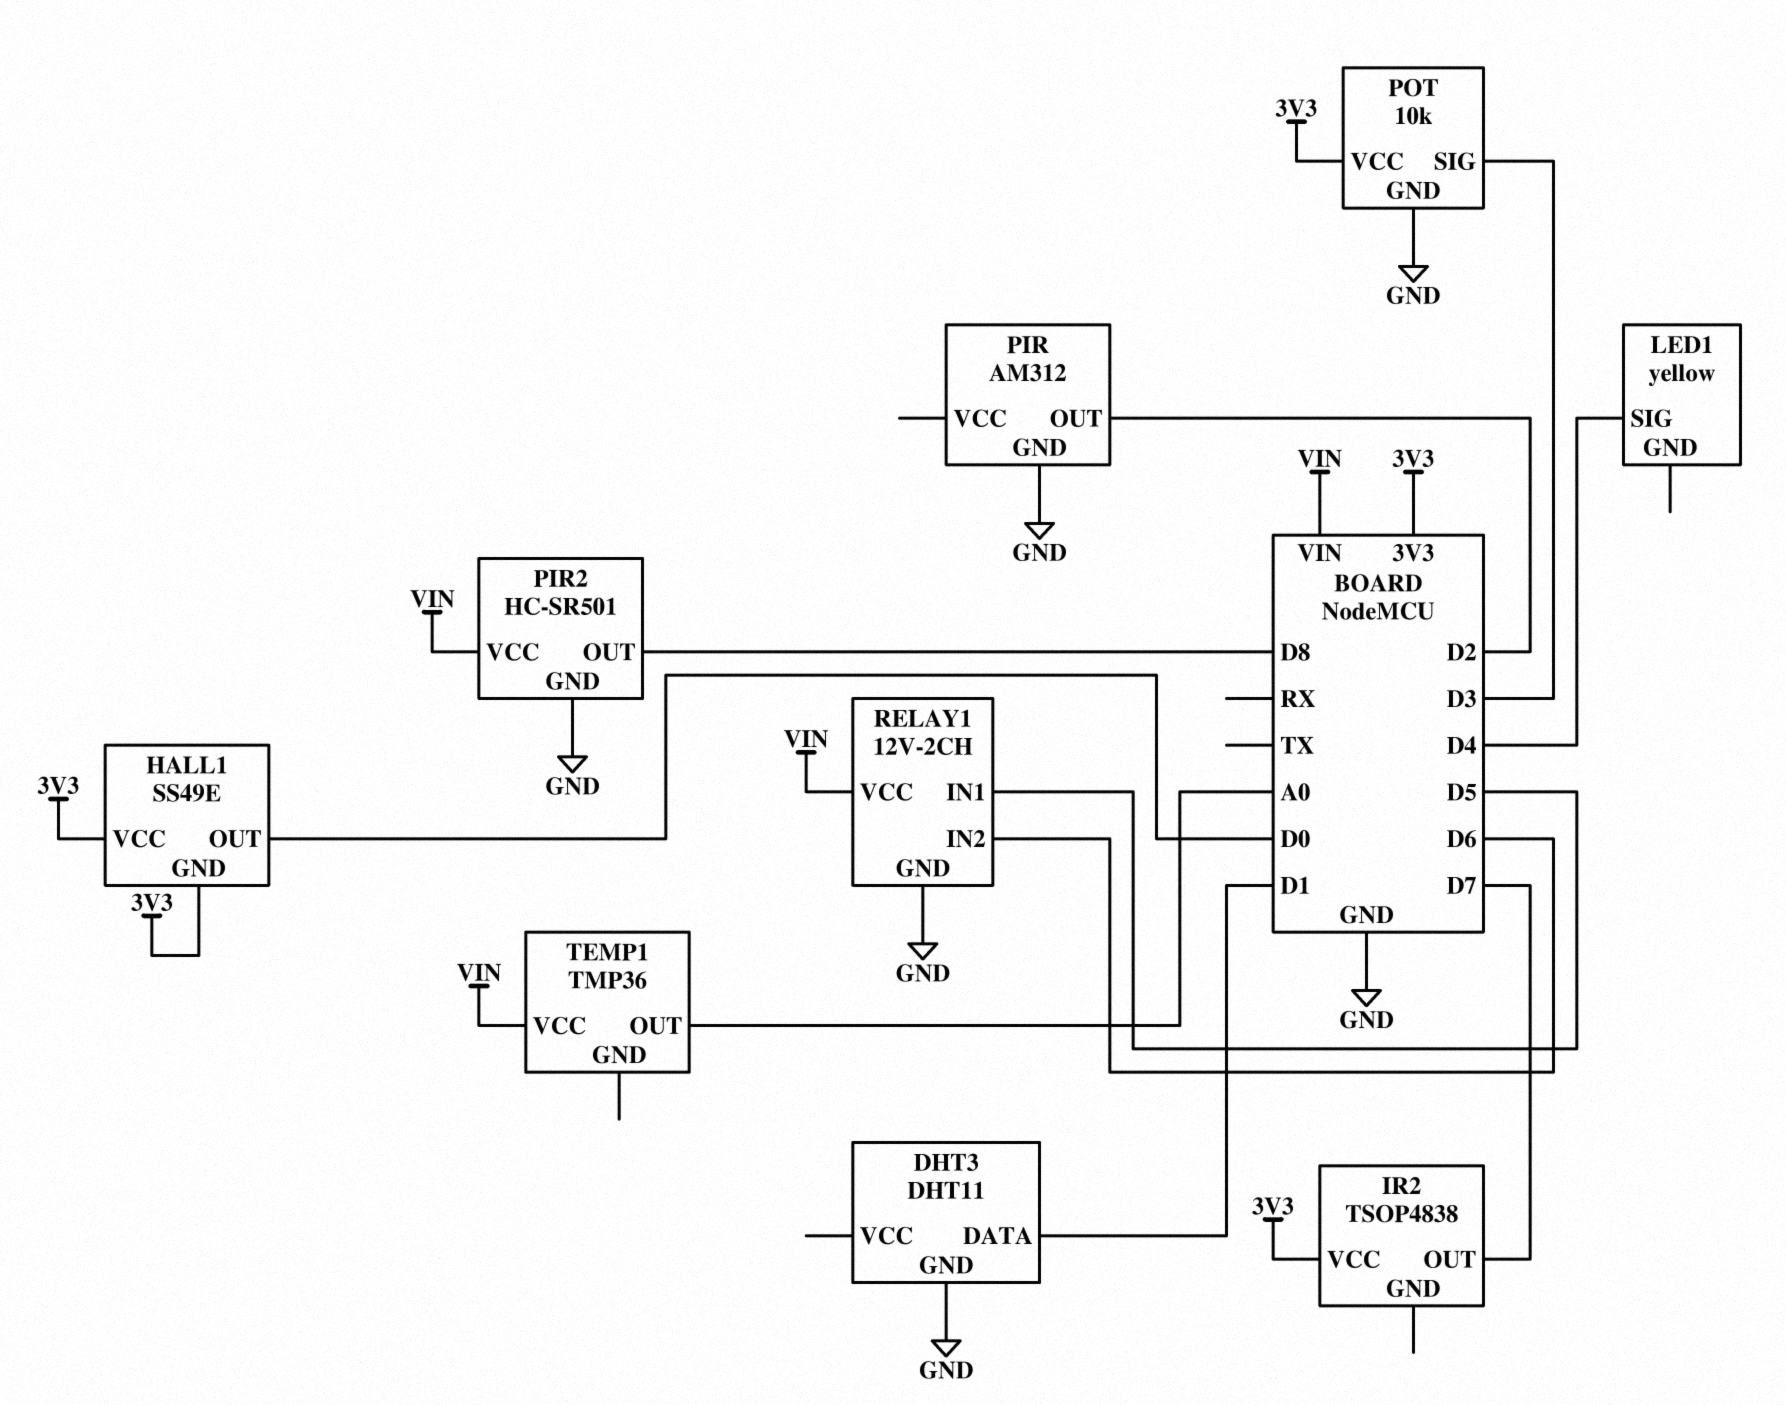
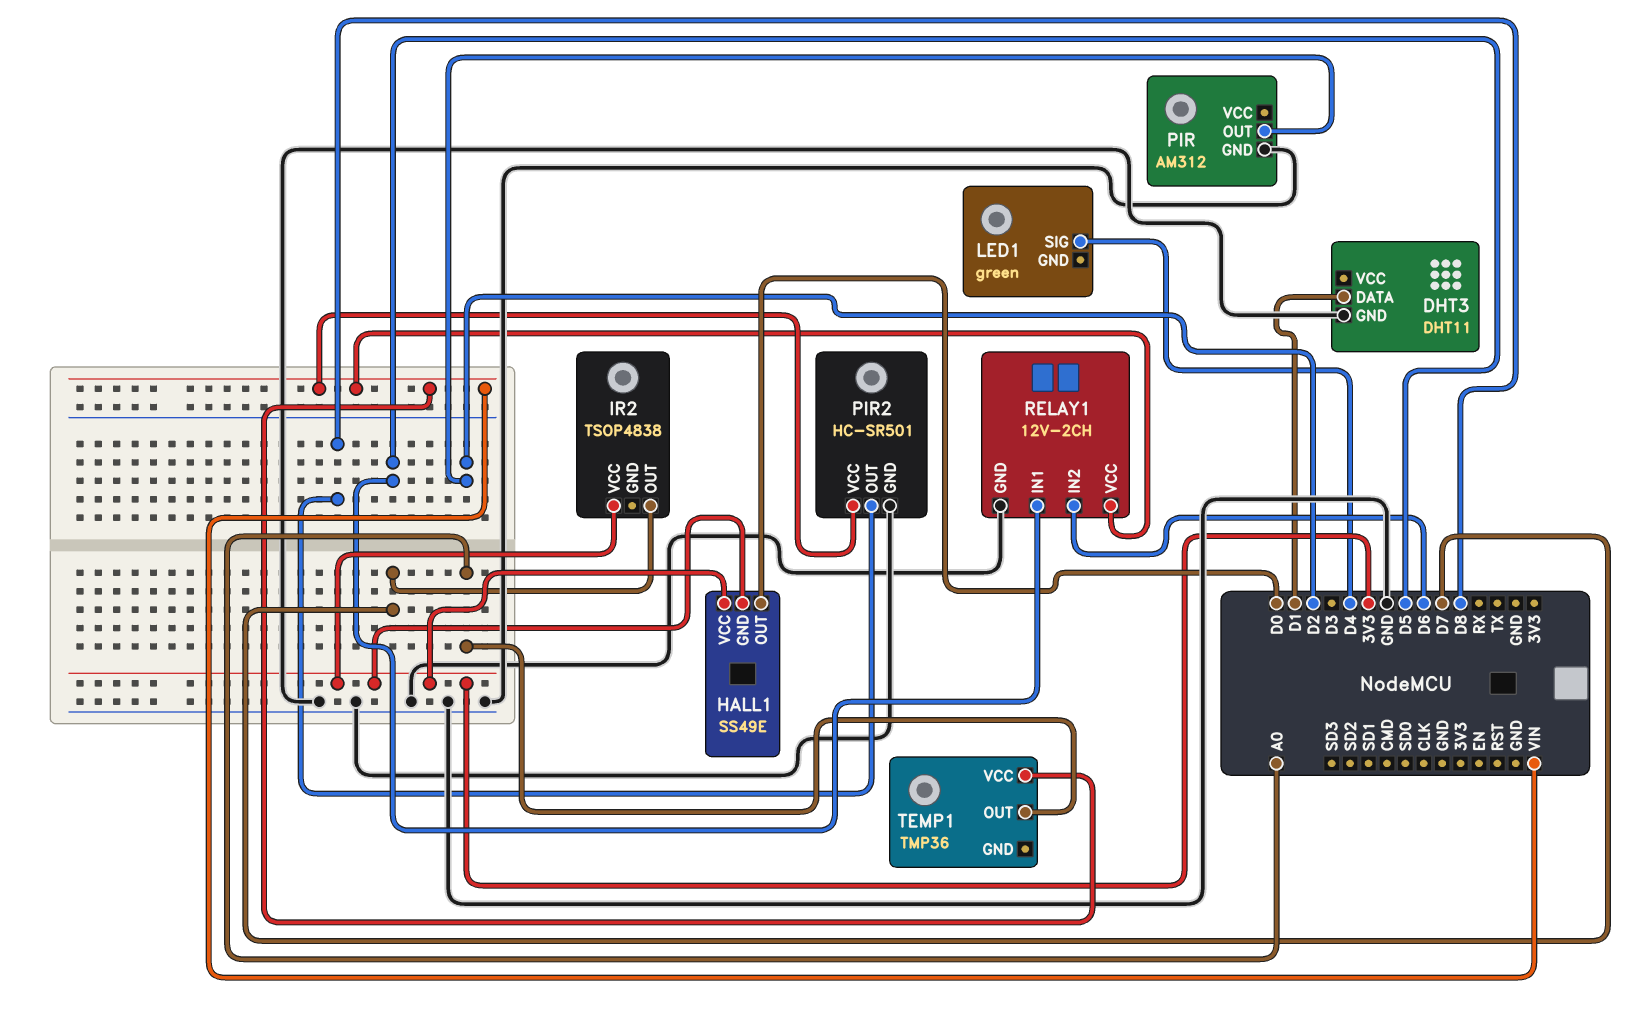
LED1: yellow -> green
POT: 10k -> none
POT pin GND: GND -> none
POT pin SIG: D3 -> none
POT pin VCC: 3V3 -> none

